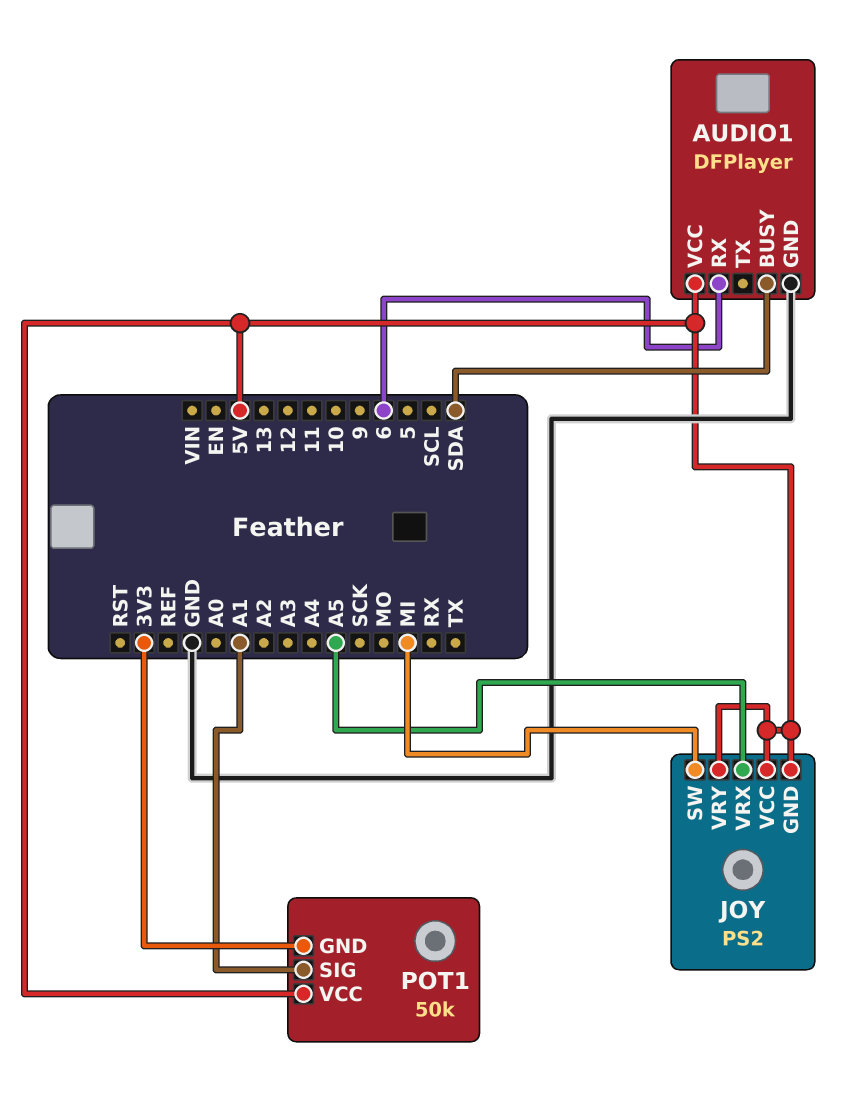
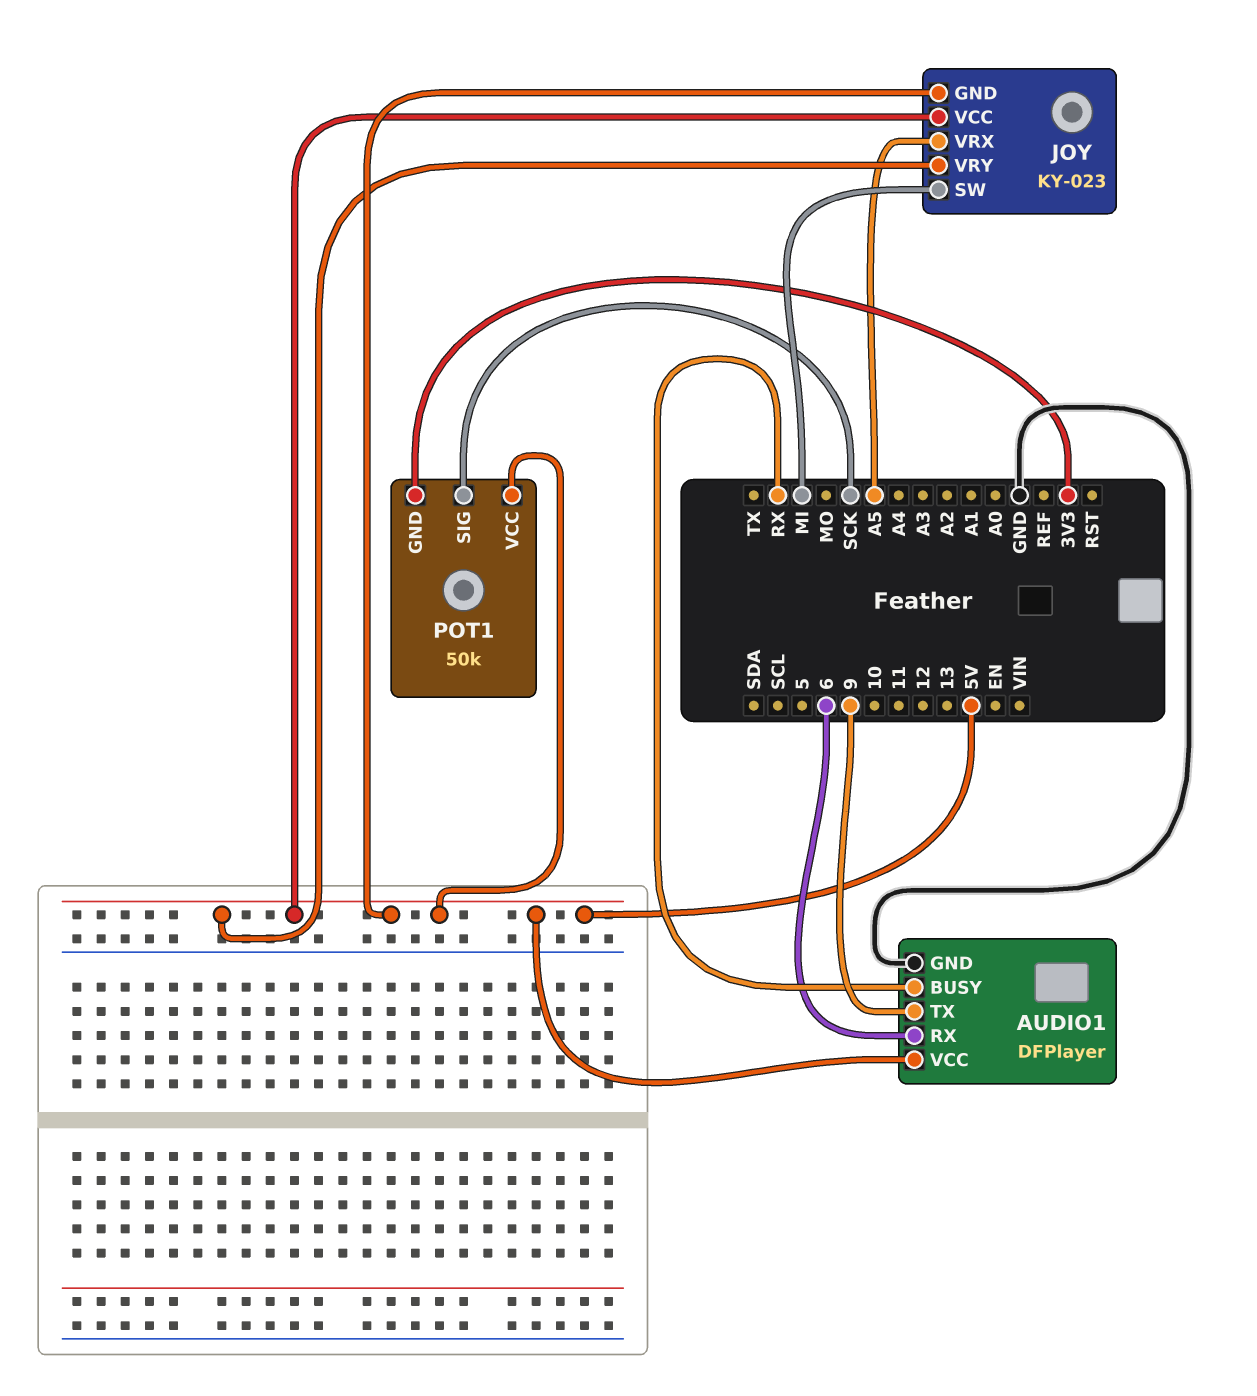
AUDIO1 pin BUSY: SDA -> RX
AUDIO1 pin TX: none -> 9
JOY: PS2 -> KY-023
POT1 pin SIG: A1 -> SCK

